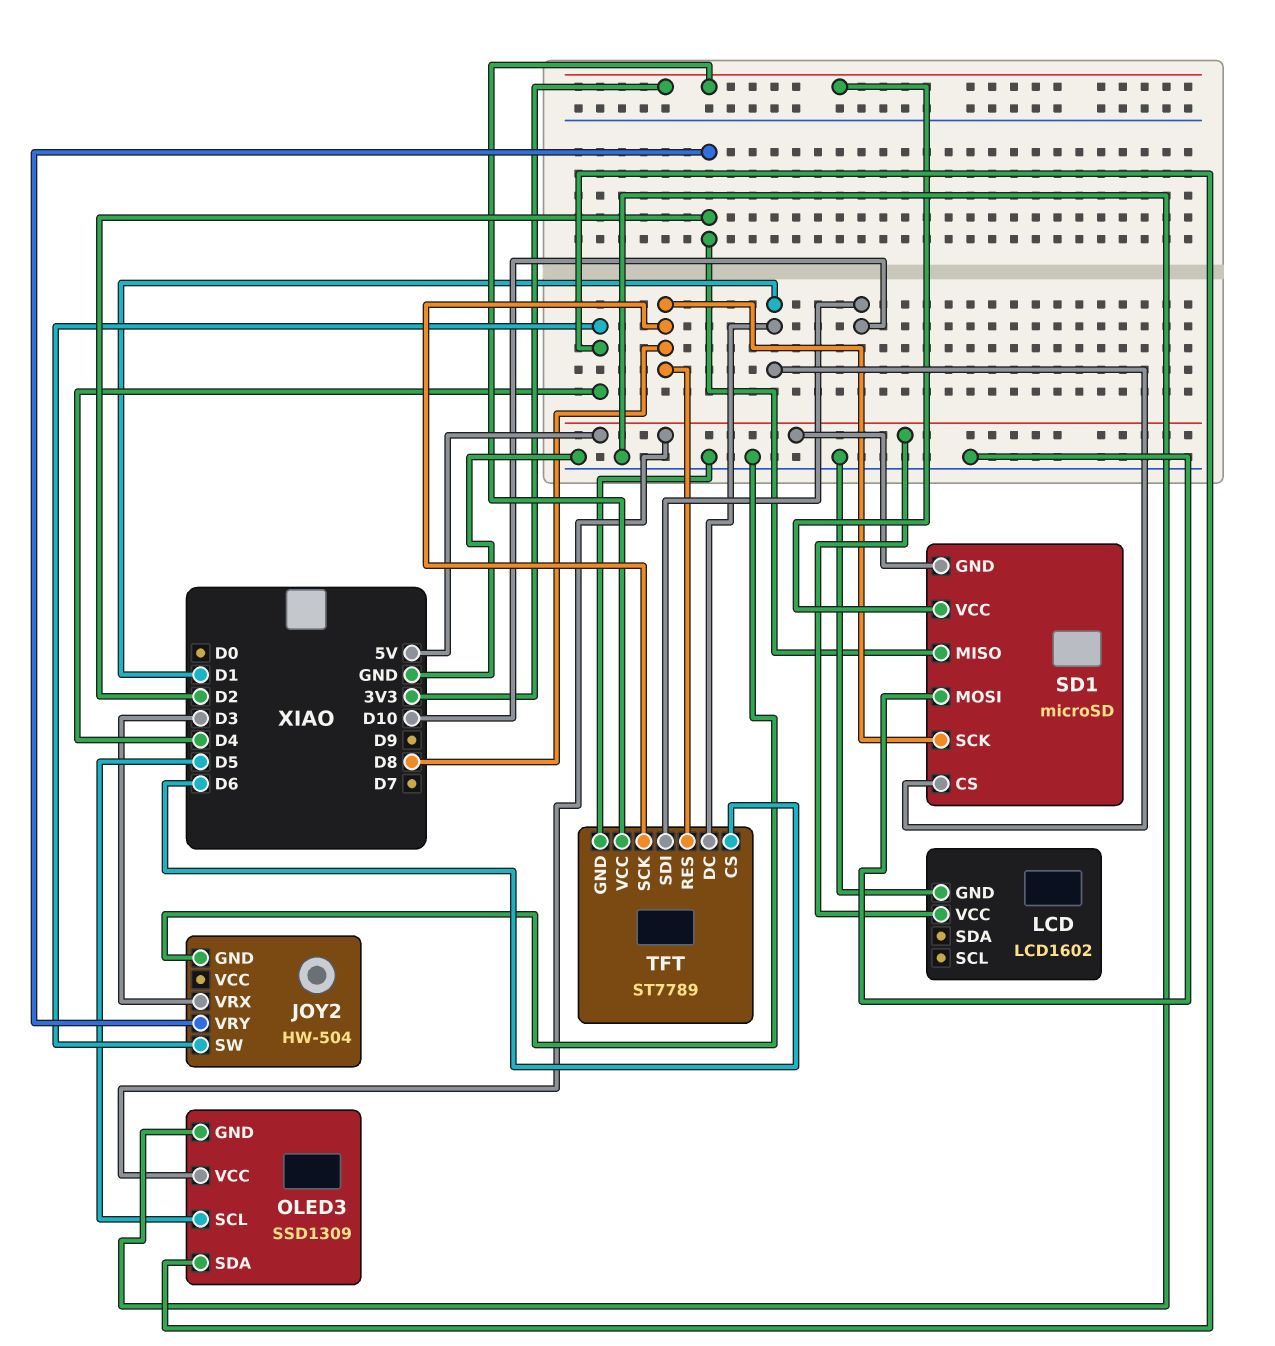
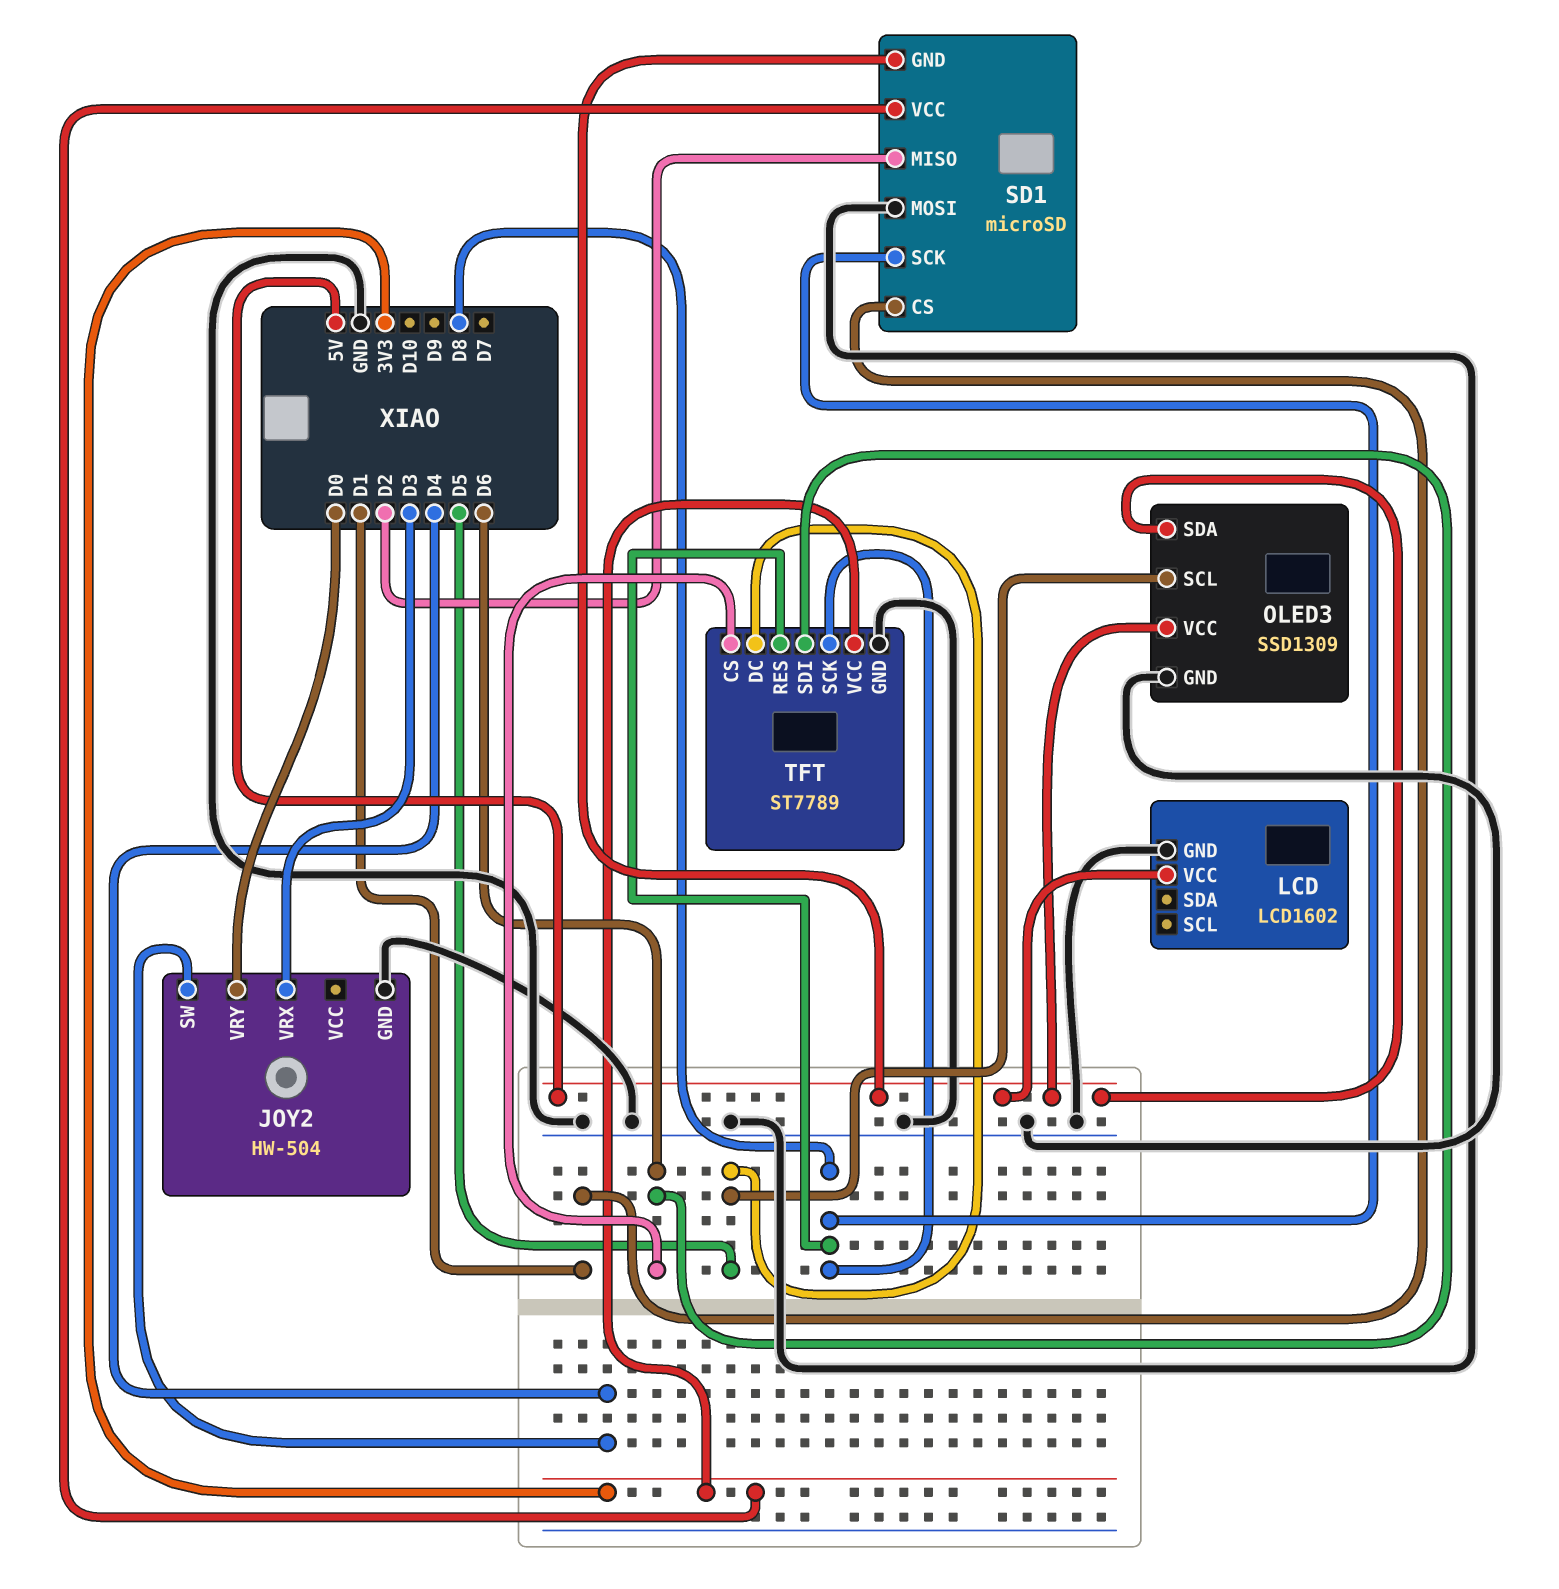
JOY2 pin VRY: D2 -> D0
OLED3 pin SDA: D4 -> 5V
TFT pin DC: D1 -> D5
TFT pin SDI: D10 -> D6

